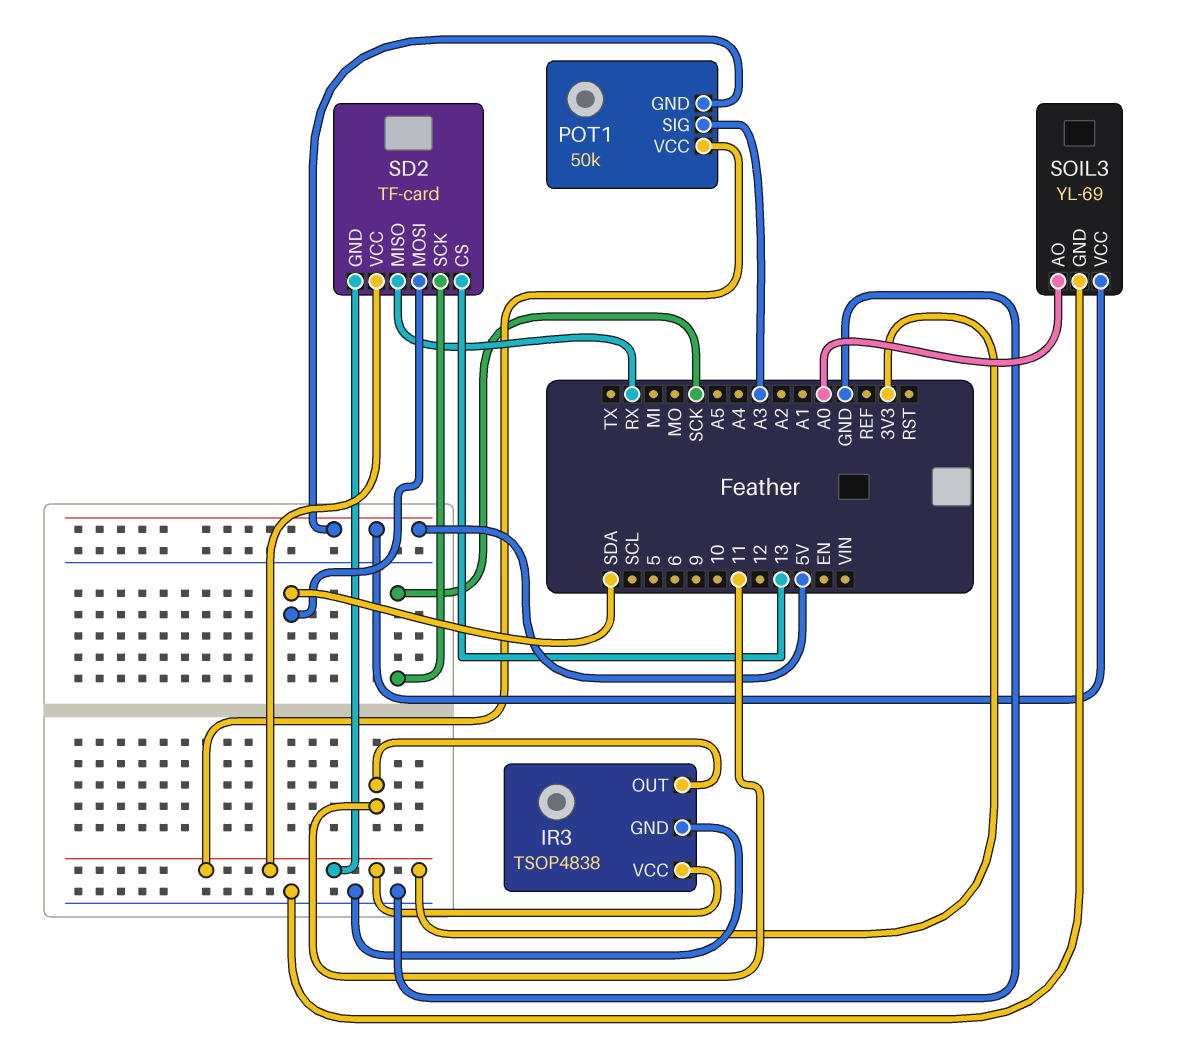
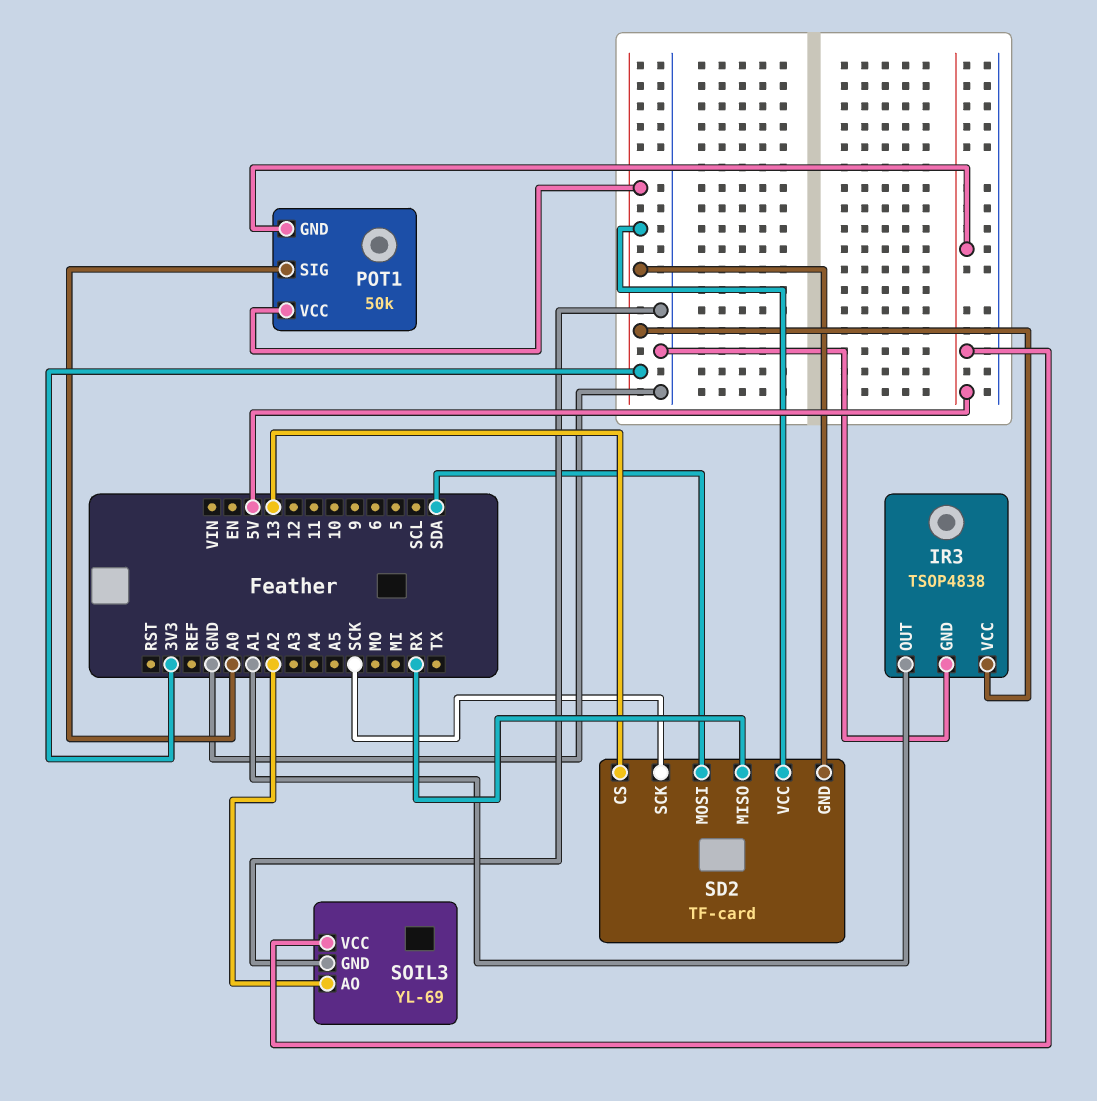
IR3 pin OUT: 11 -> A1
POT1 pin SIG: A3 -> A0
SOIL3 pin AO: A0 -> A2

